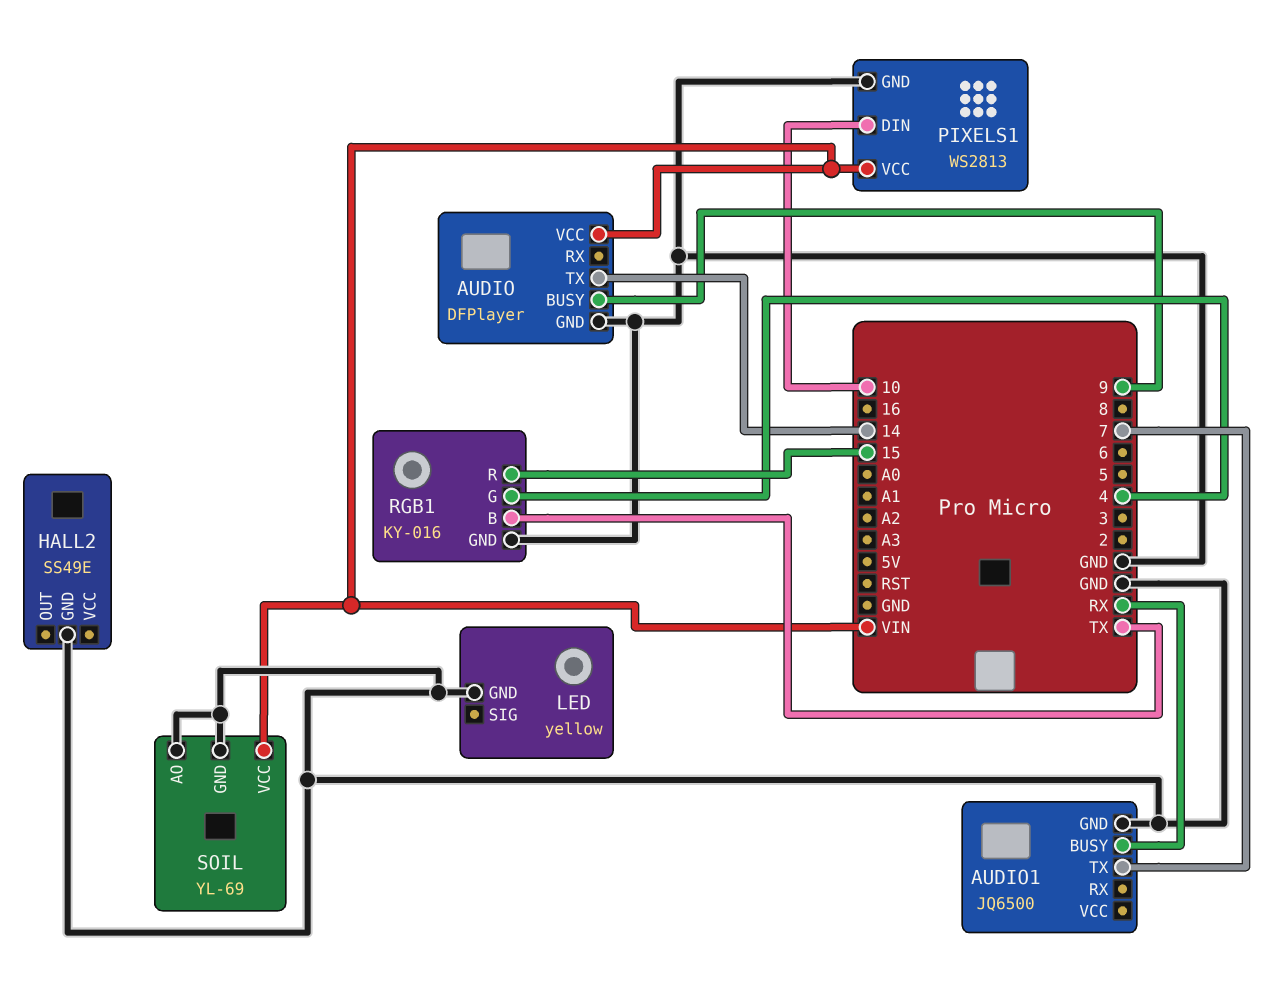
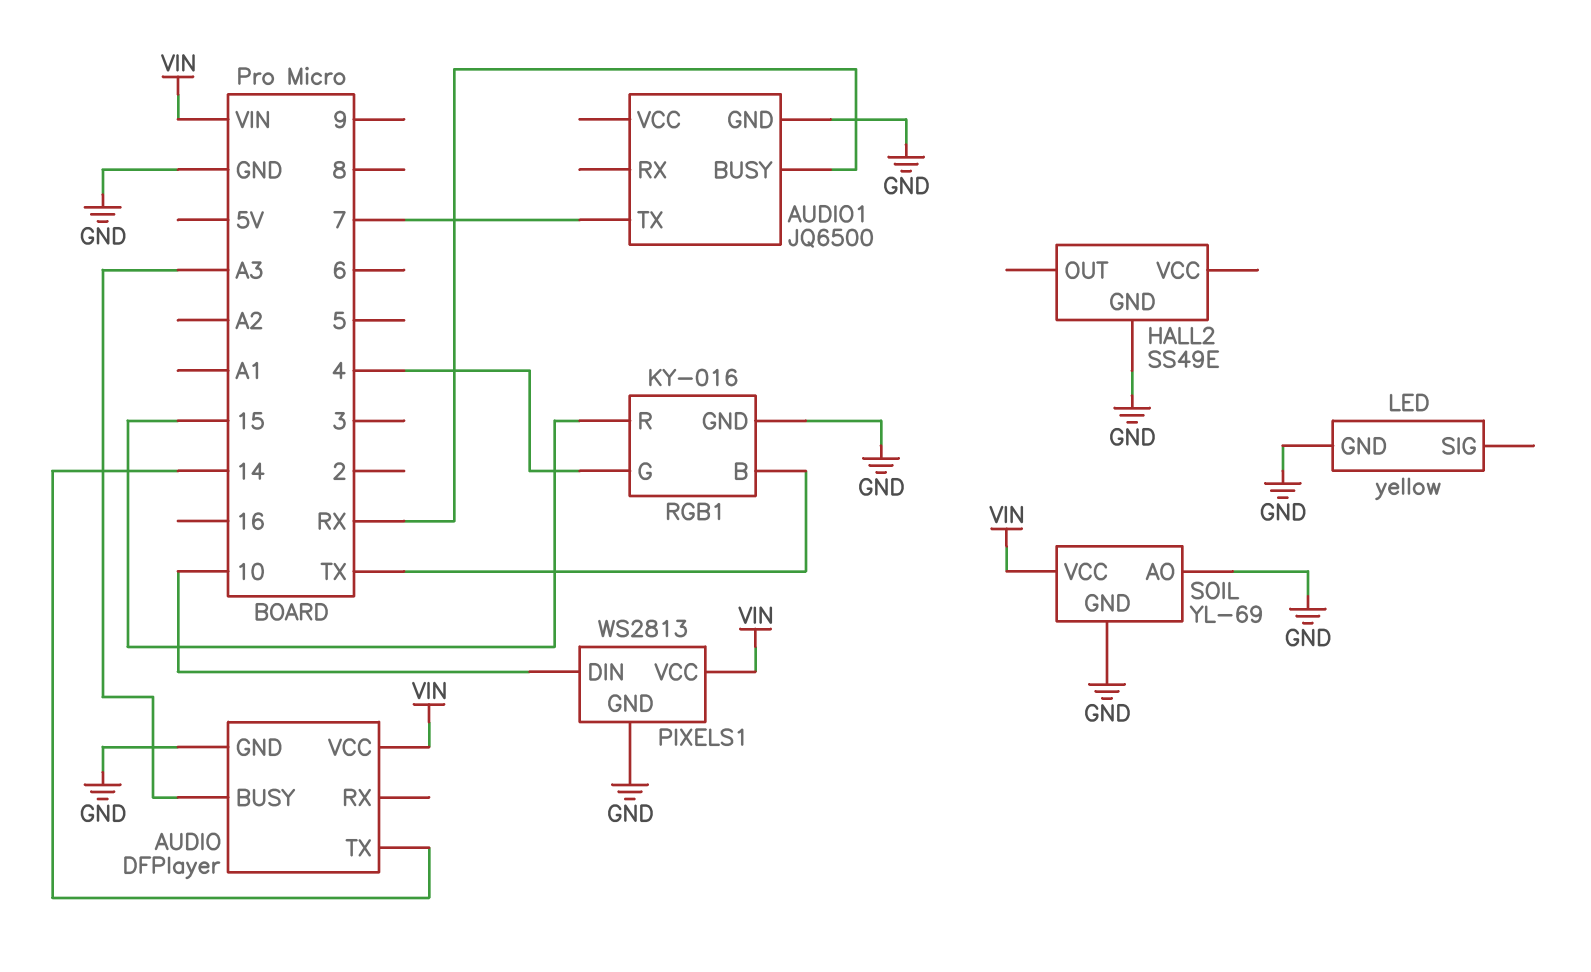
AUDIO pin BUSY: 9 -> A3

